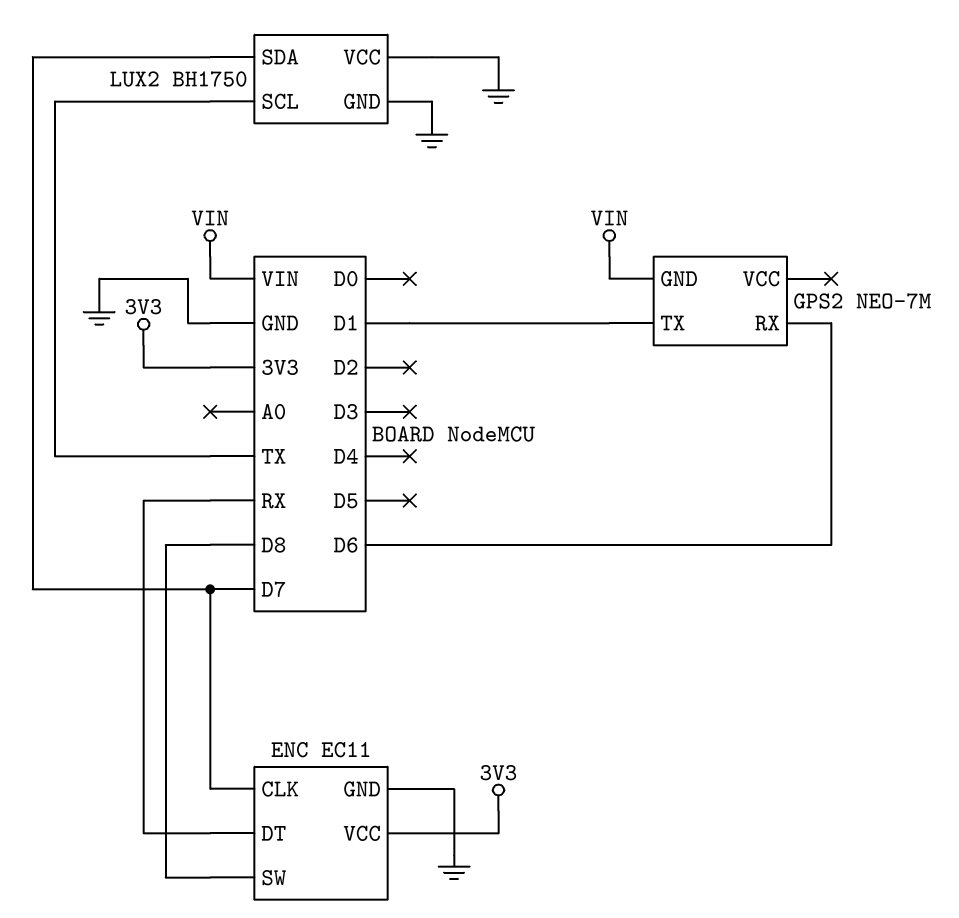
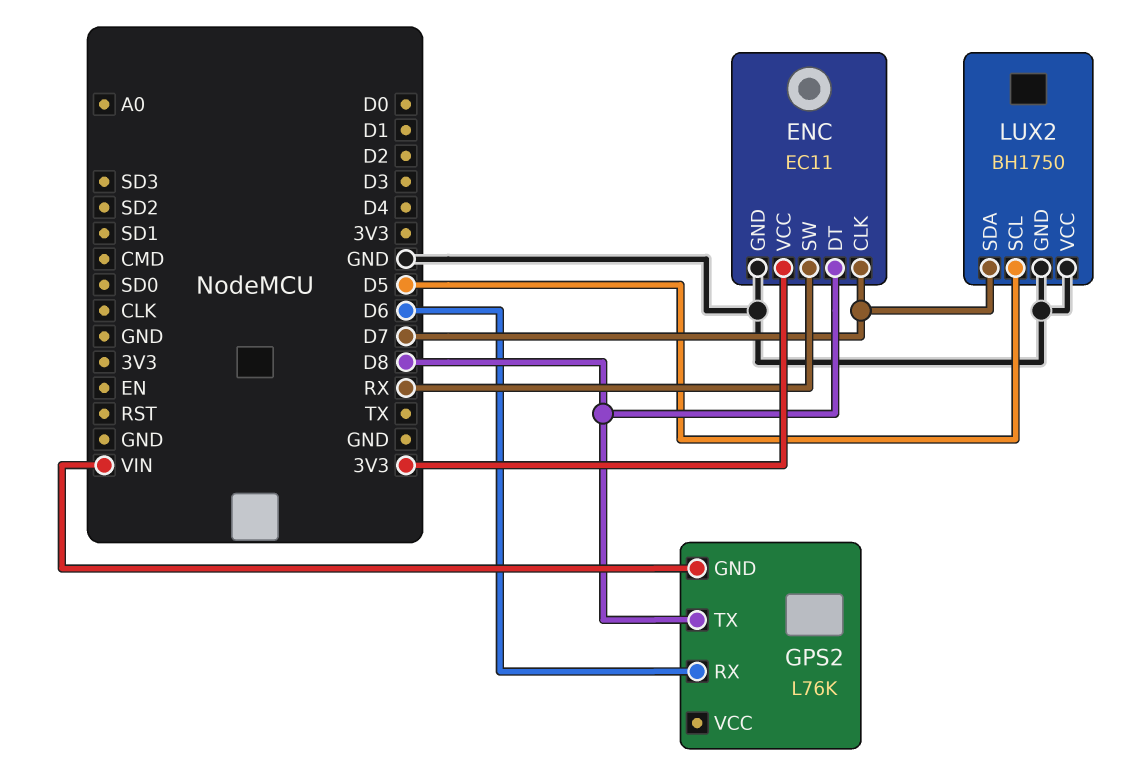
ENC pin DT: RX -> D8
ENC pin SW: D8 -> RX
GPS2: NEO-7M -> L76K
GPS2 pin TX: D1 -> D8
LUX2 pin SCL: TX -> D5

